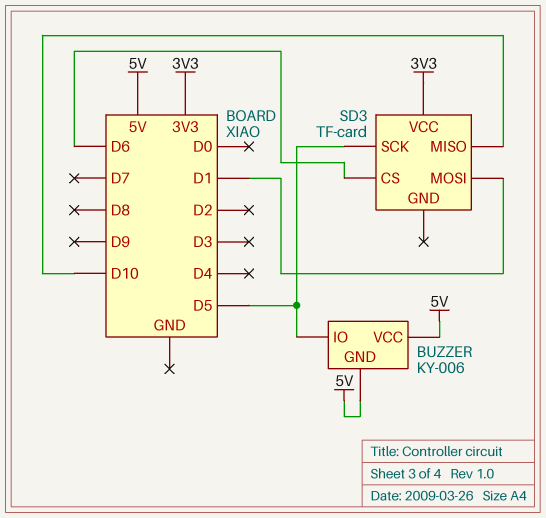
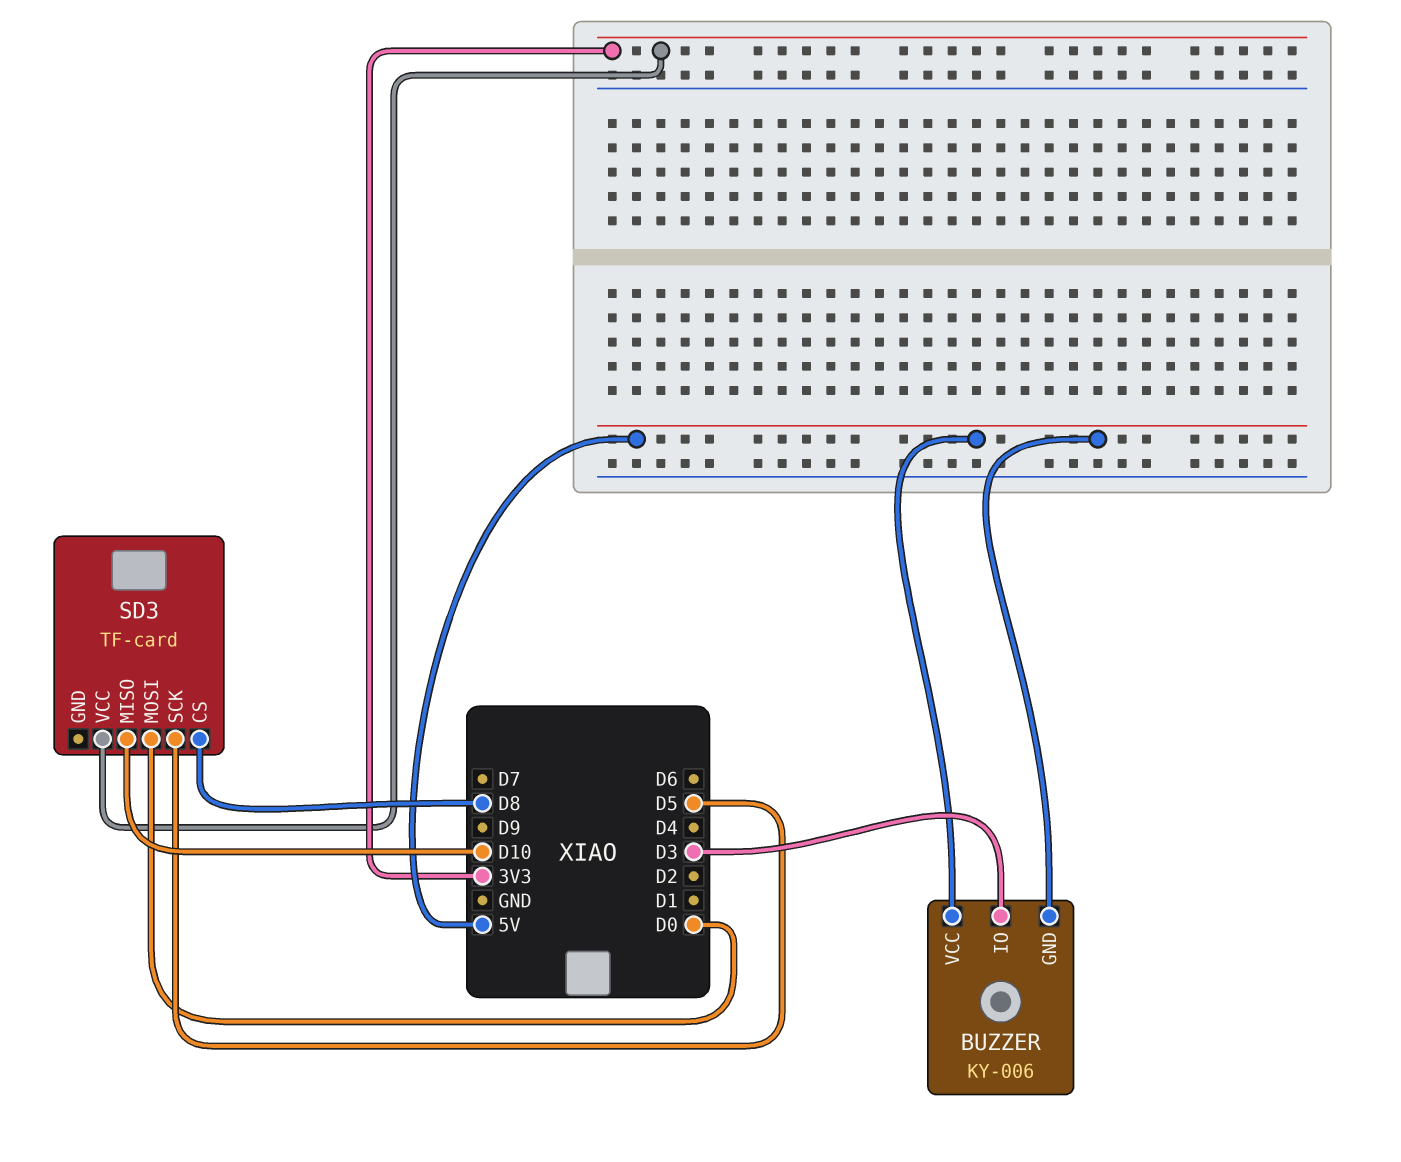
BUZZER pin IO: D5 -> D3
SD3 pin CS: D6 -> D8
SD3 pin MOSI: D1 -> D0

